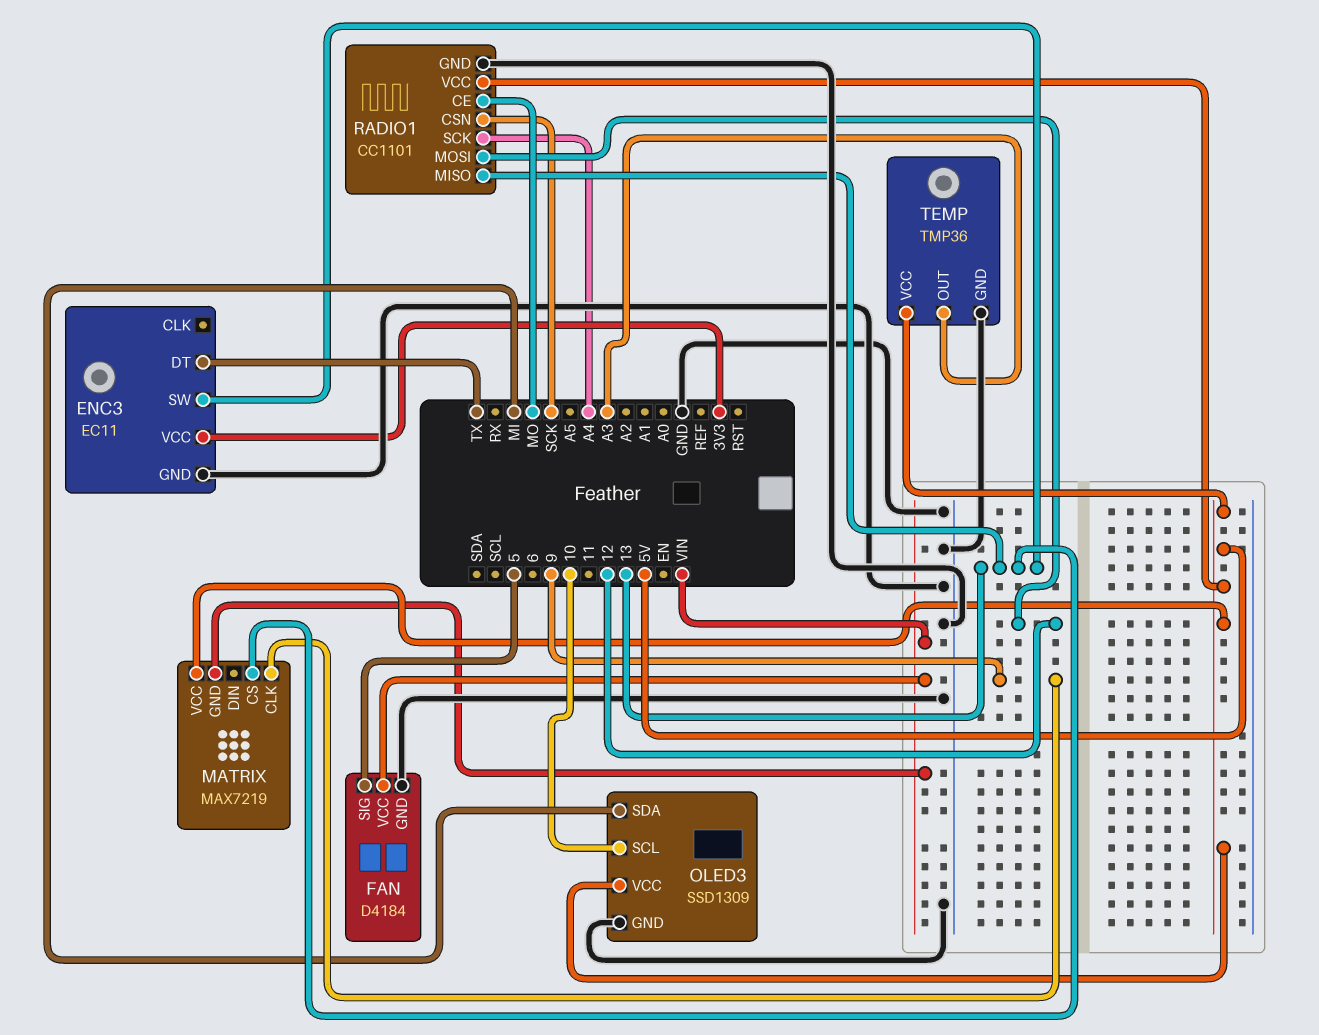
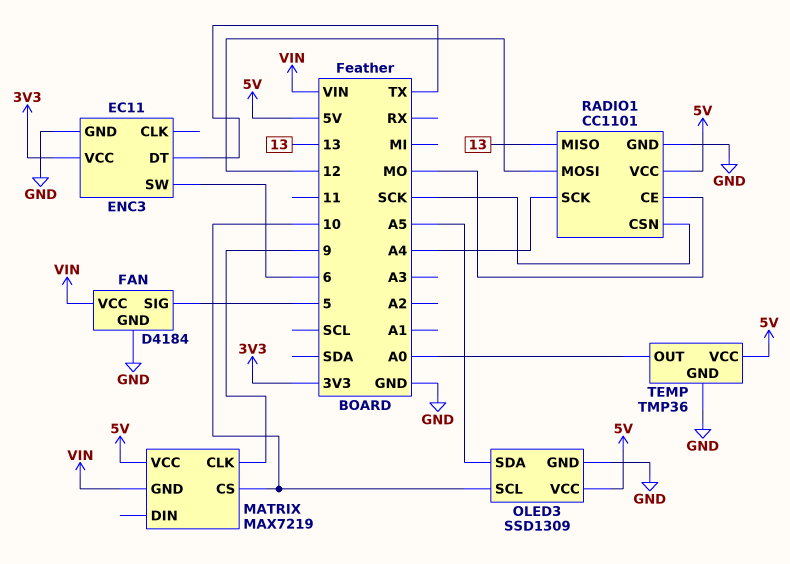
ENC3 pin SW: 13 -> 6
MATRIX pin CS: 13 -> 10
OLED3 pin SDA: MI -> A5
TEMP pin OUT: A3 -> A0

